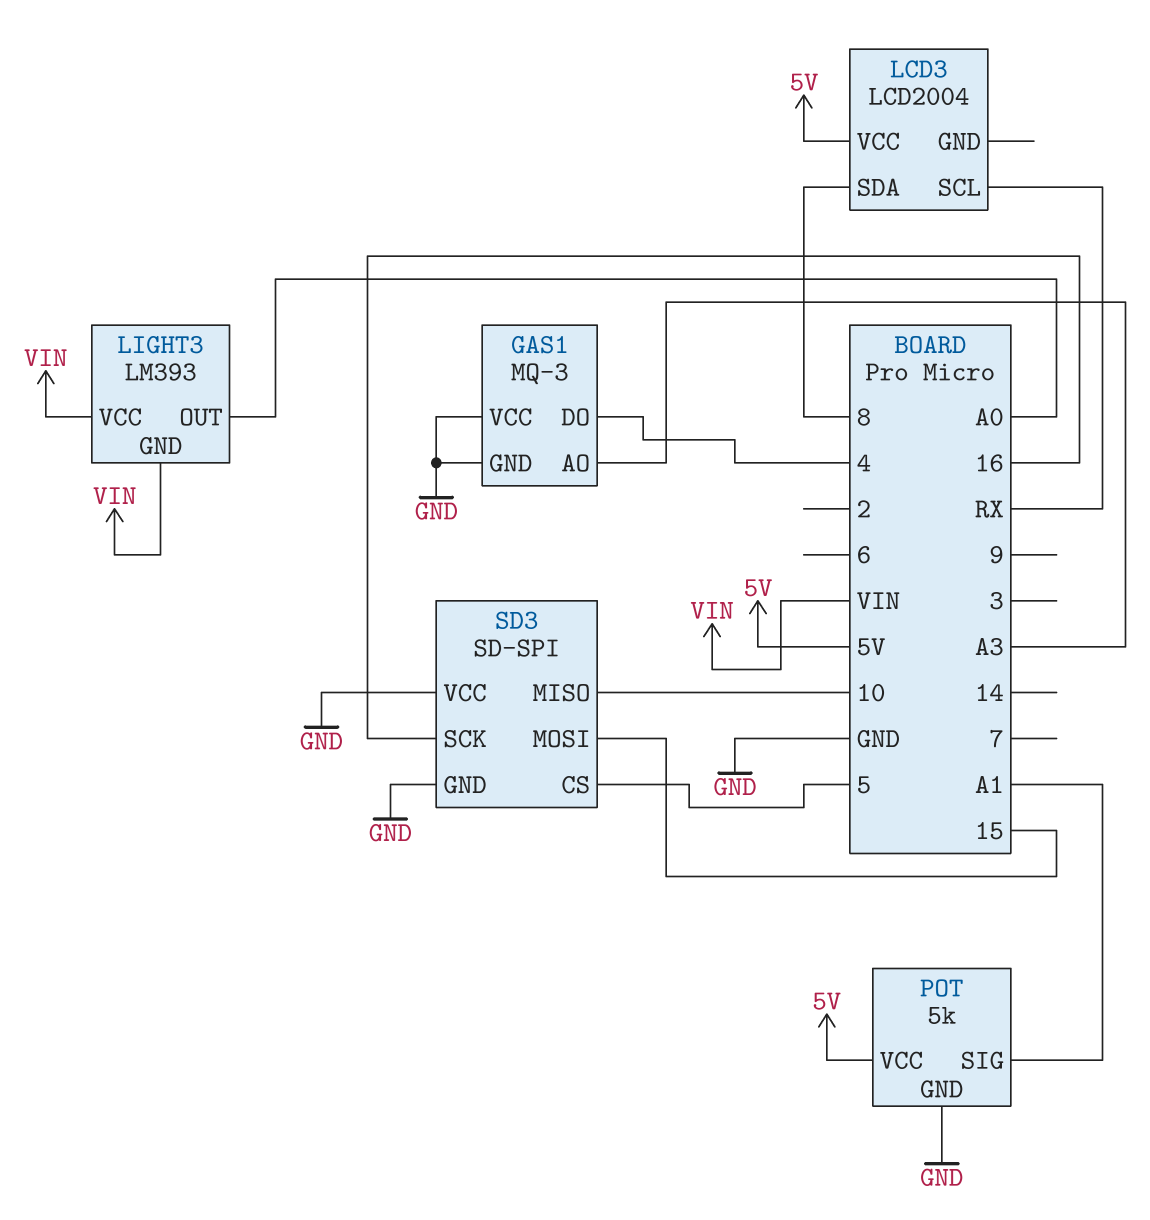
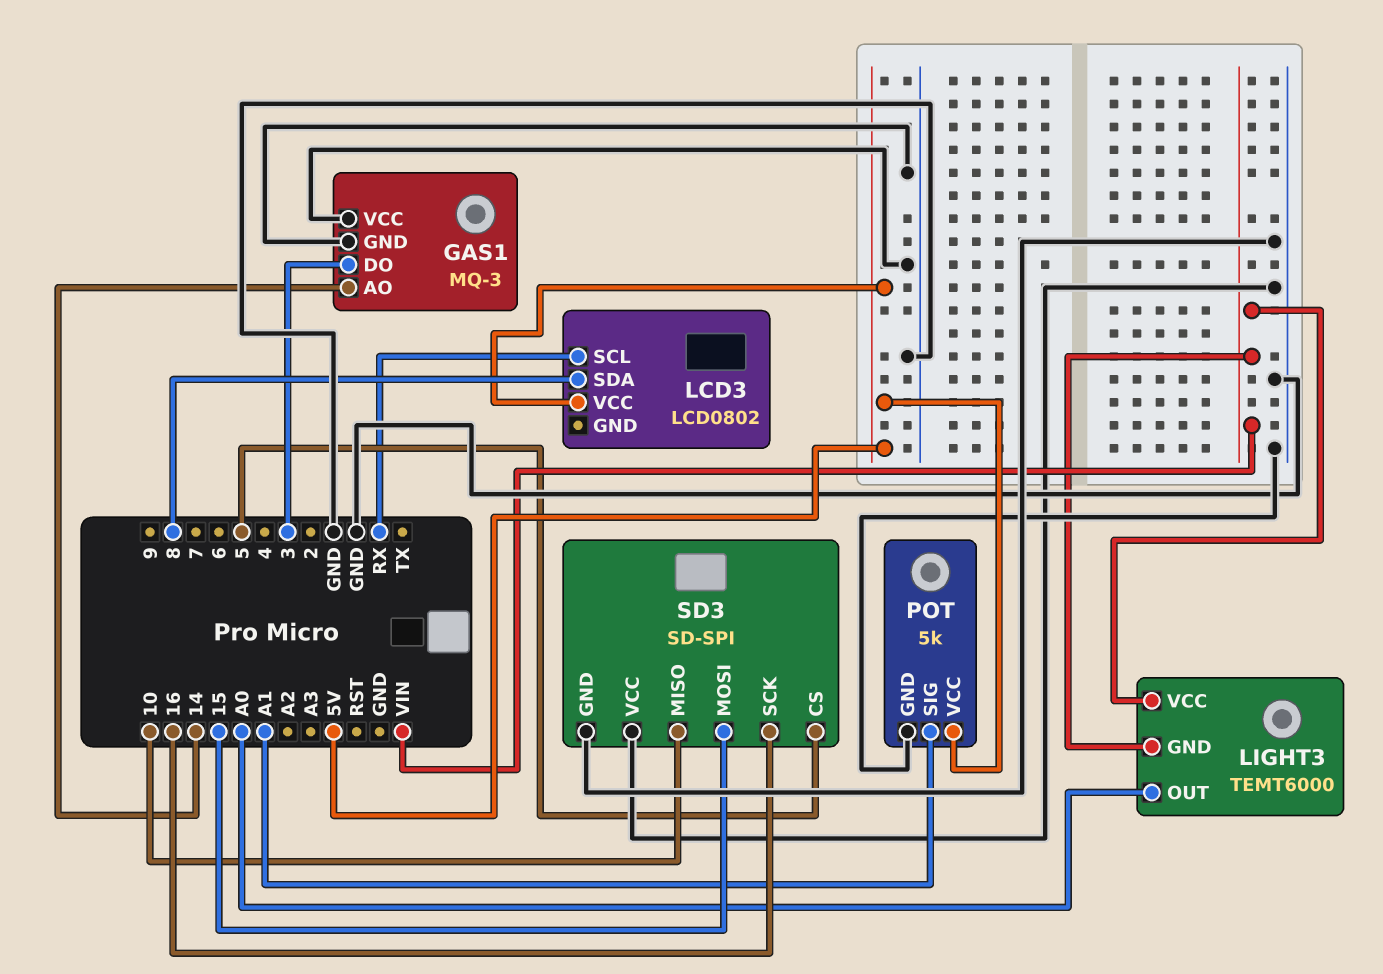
GAS1 pin AO: A3 -> 14
GAS1 pin DO: 4 -> 3
LCD3: LCD2004 -> LCD0802
LIGHT3: LM393 -> TEMT6000

